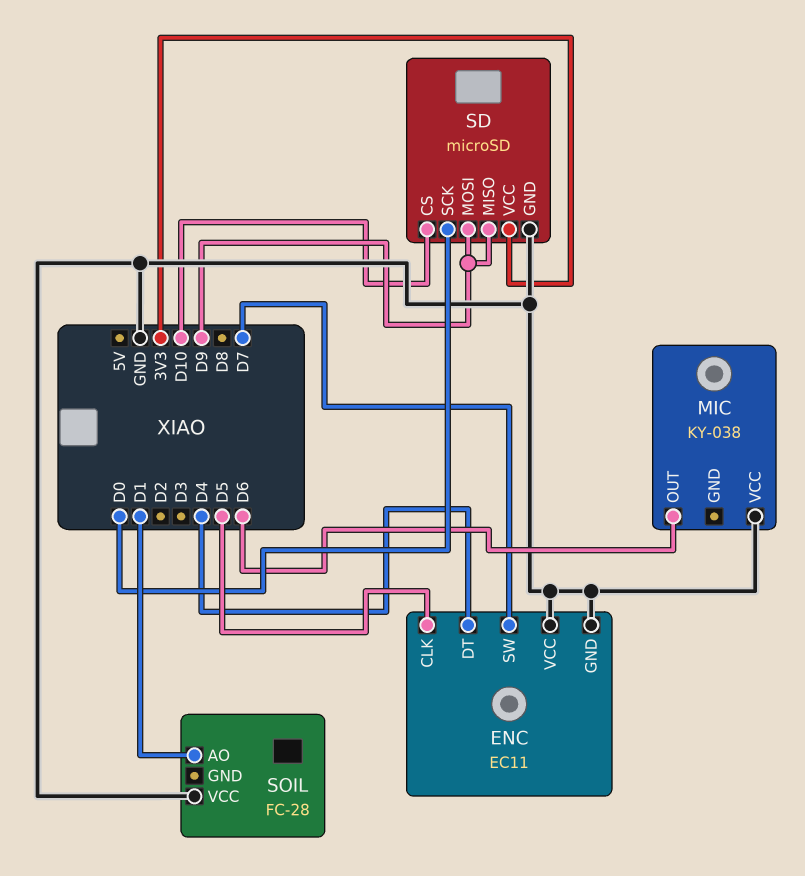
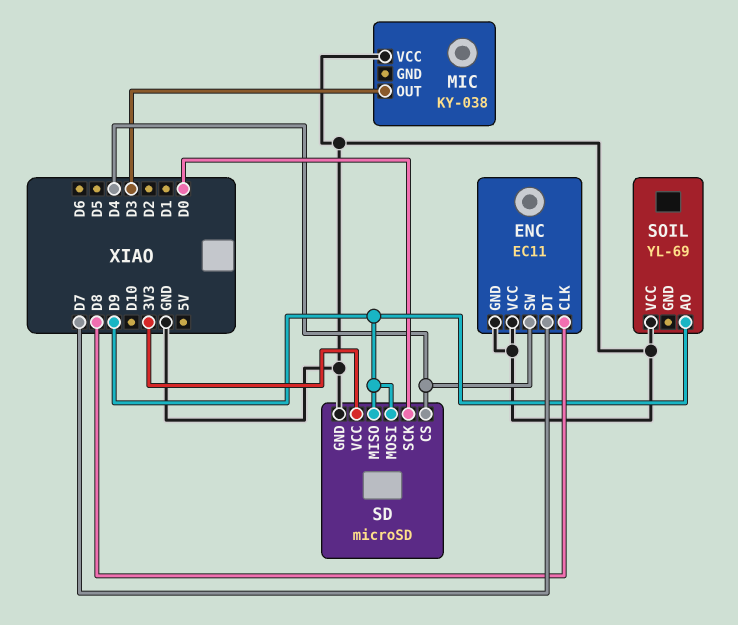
ENC pin CLK: D5 -> D8
ENC pin DT: D4 -> D7
ENC pin SW: D7 -> D4
MIC pin OUT: D6 -> D3
SD pin CS: D10 -> D4
SOIL: FC-28 -> YL-69
SOIL pin AO: D1 -> D9

